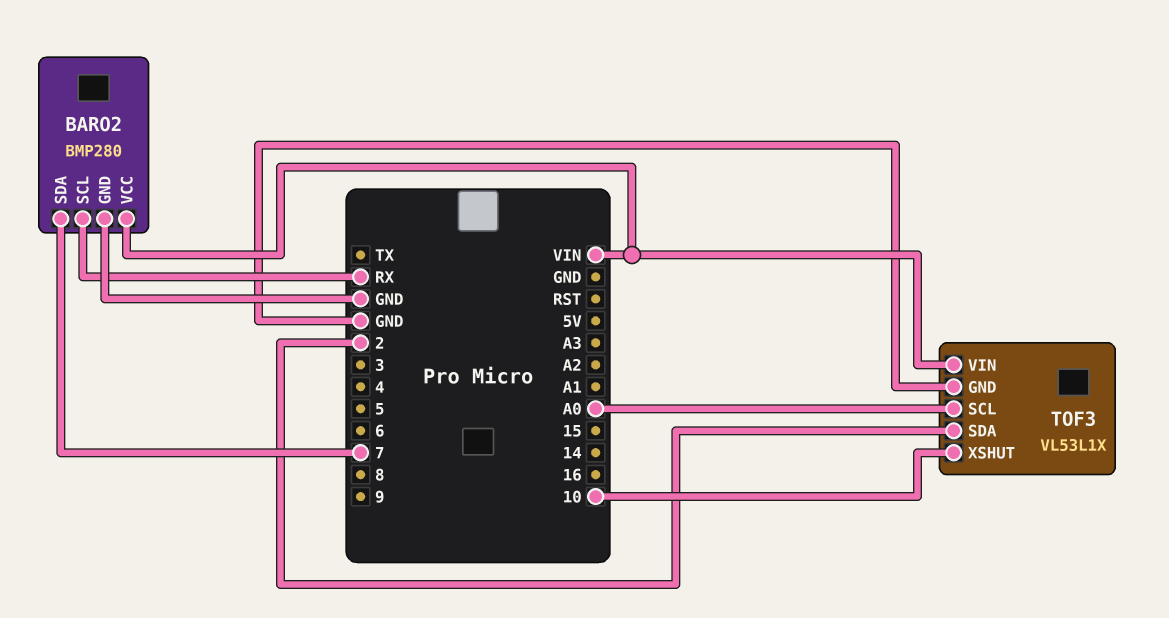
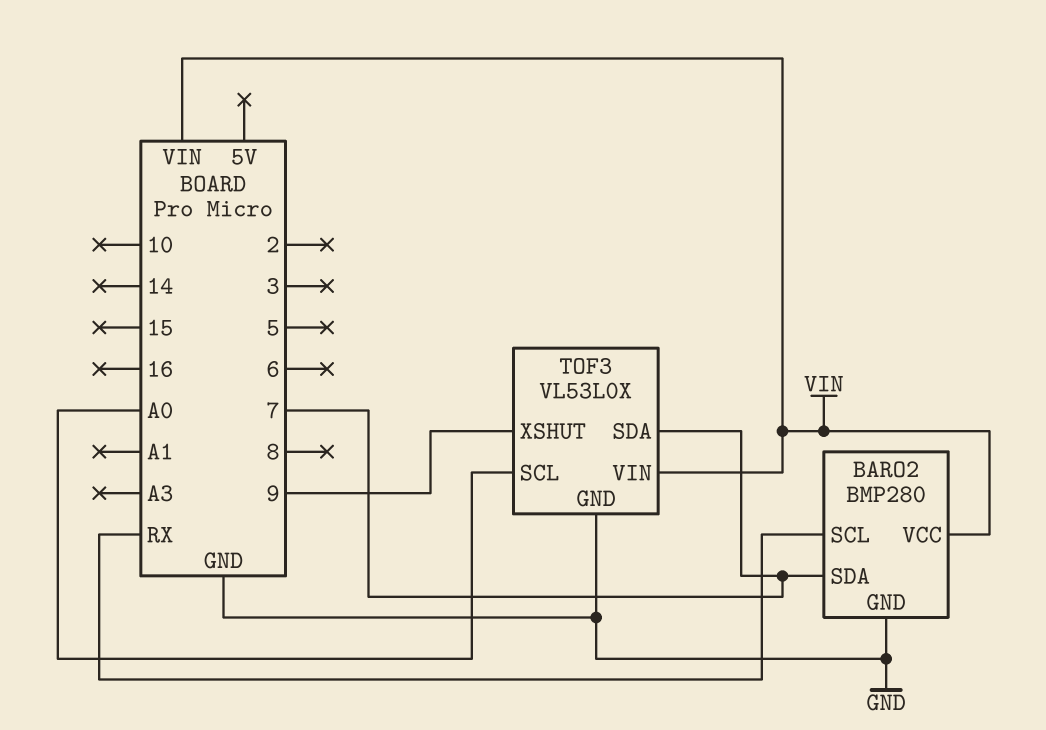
TOF3: VL53L1X -> VL53L0X
TOF3 pin SDA: 2 -> 7
TOF3 pin XSHUT: 10 -> 9

